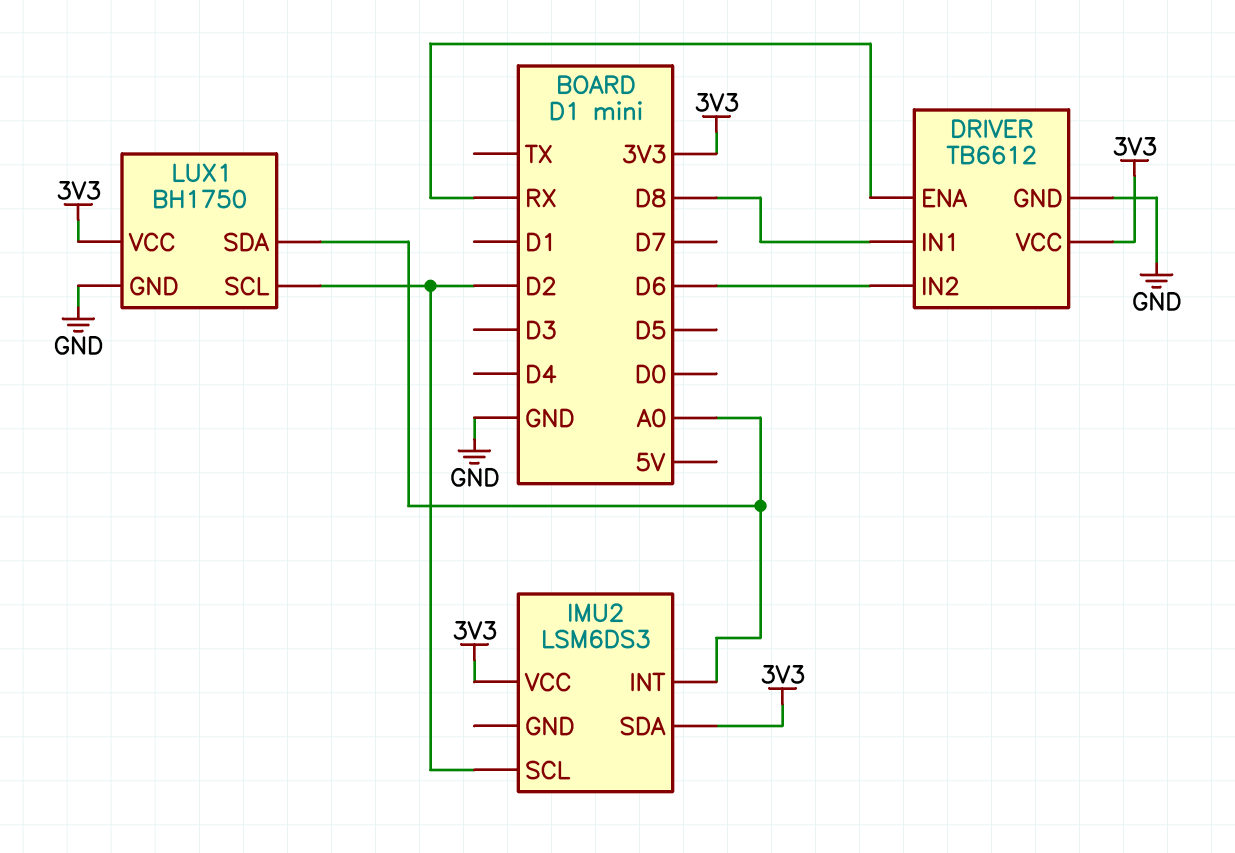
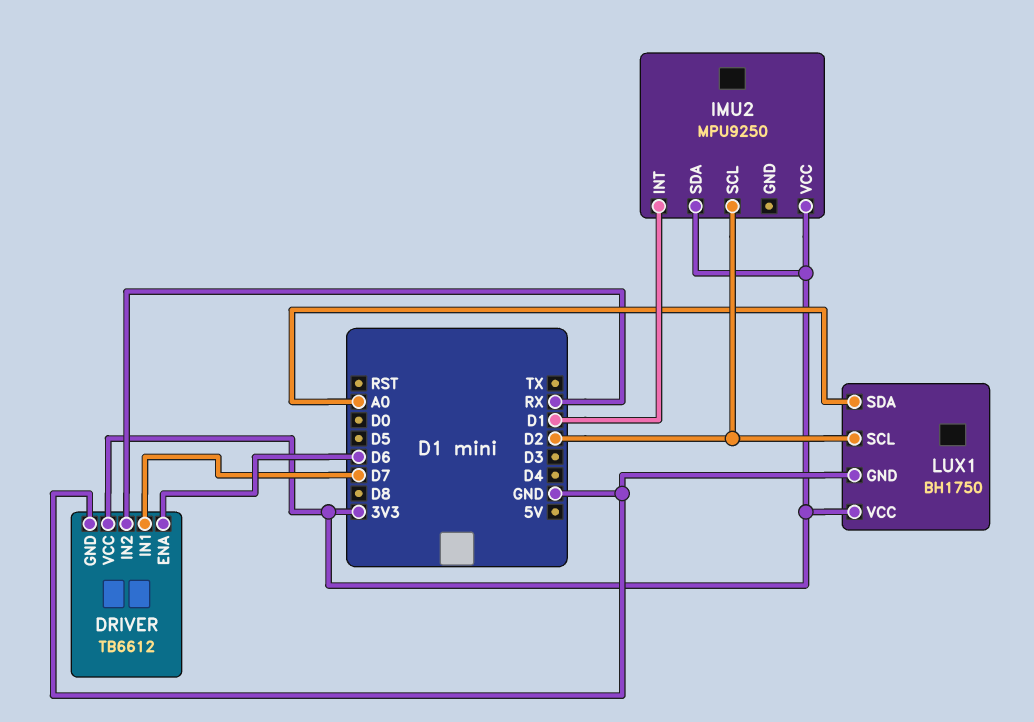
DRIVER pin ENA: RX -> D6
DRIVER pin IN1: D8 -> D7
DRIVER pin IN2: D6 -> RX
IMU2: LSM6DS3 -> MPU9250
IMU2 pin INT: A0 -> D1

